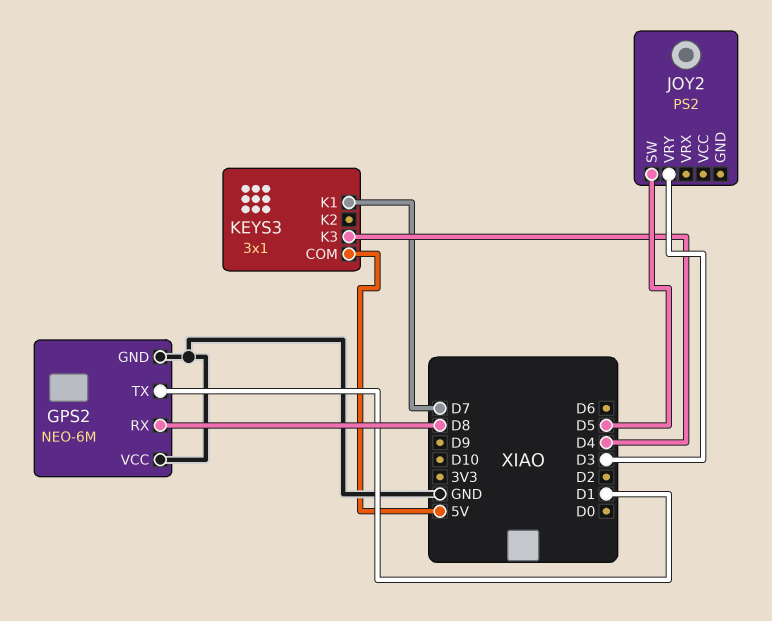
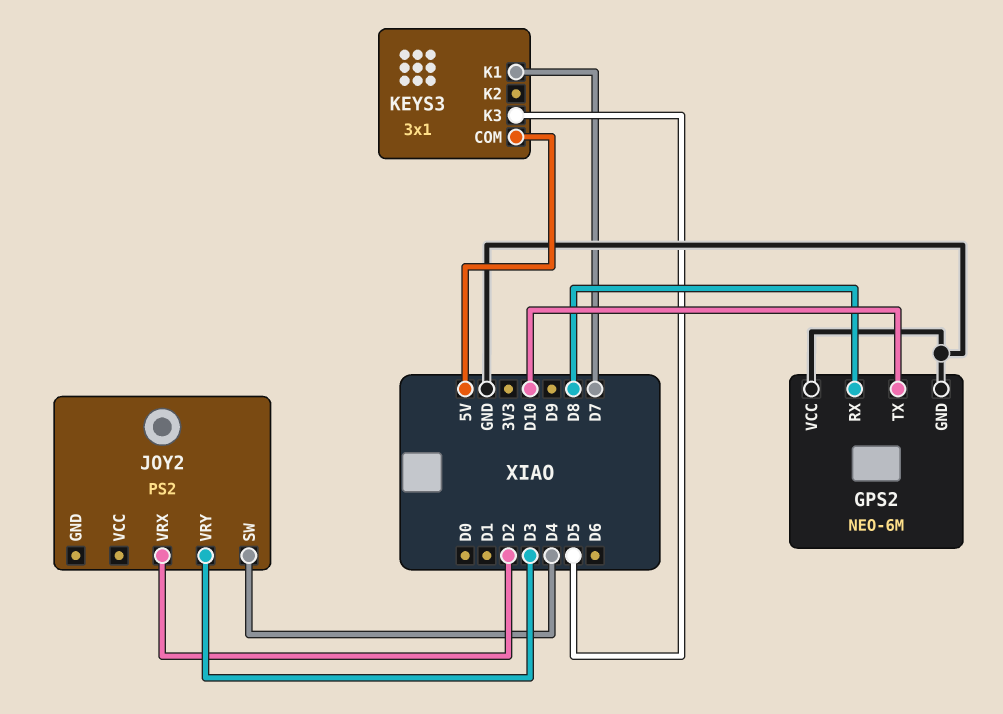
GPS2 pin TX: D1 -> D10
JOY2 pin SW: D5 -> D4
JOY2 pin VRX: none -> D2
KEYS3 pin K3: D4 -> D5

